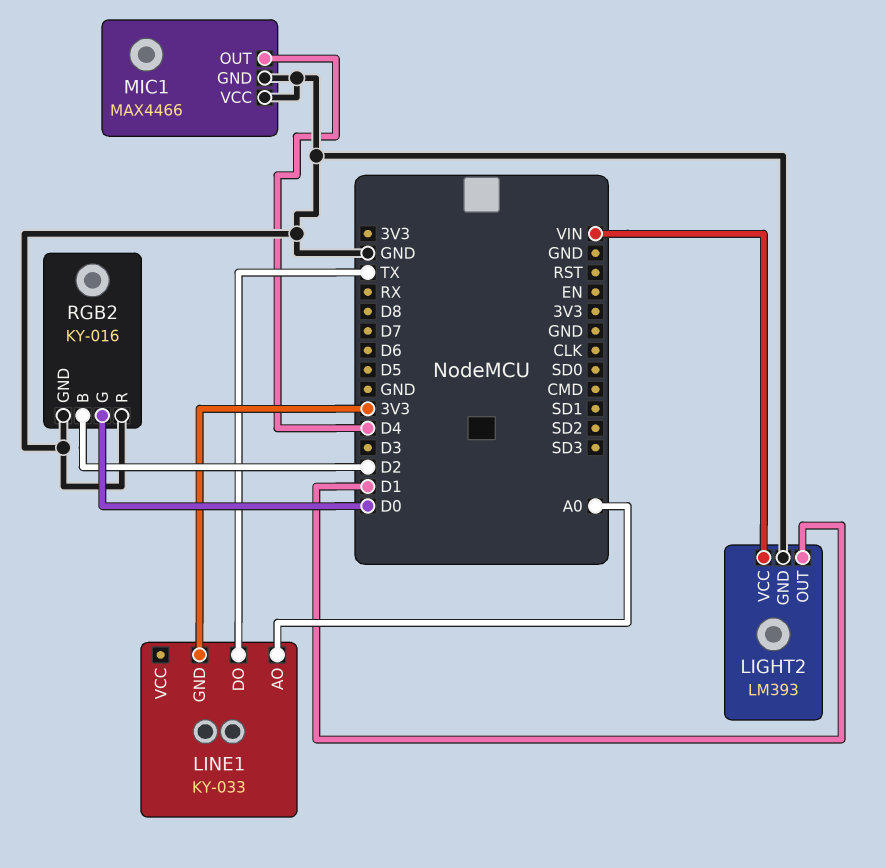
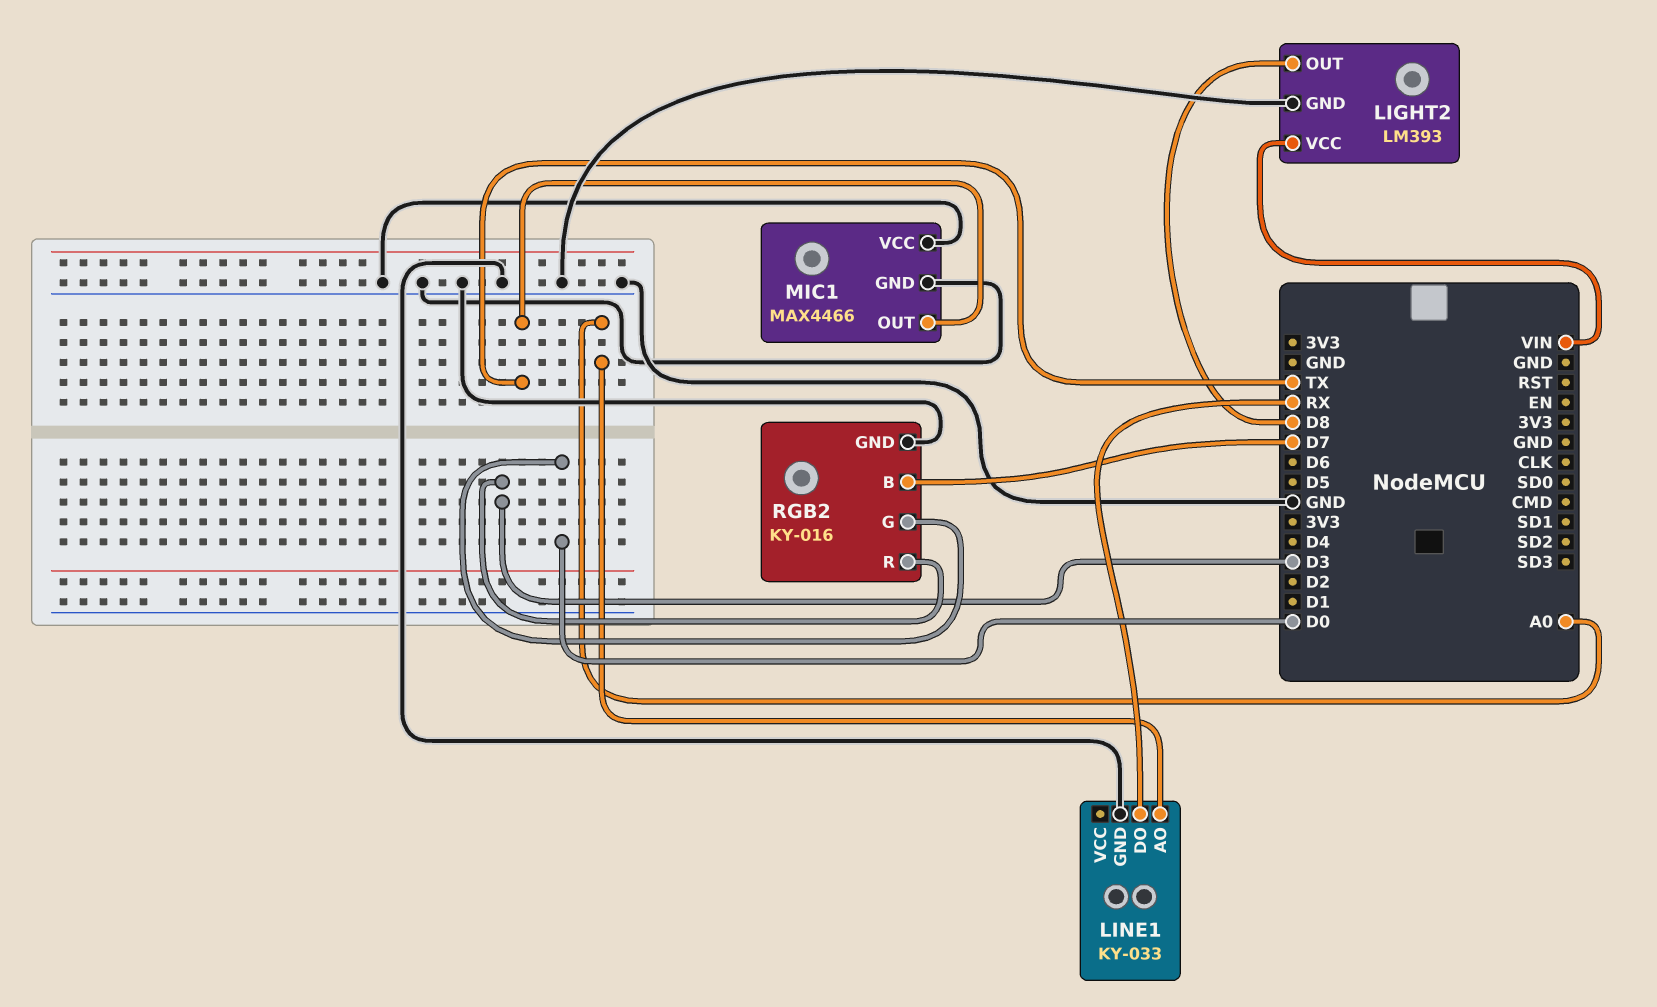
LIGHT2 pin OUT: D1 -> D8
LINE1 pin DO: TX -> RX
LINE1 pin GND: 3V3 -> GND
MIC1 pin OUT: D4 -> TX
RGB2 pin B: D2 -> D7
RGB2 pin R: GND -> D3

